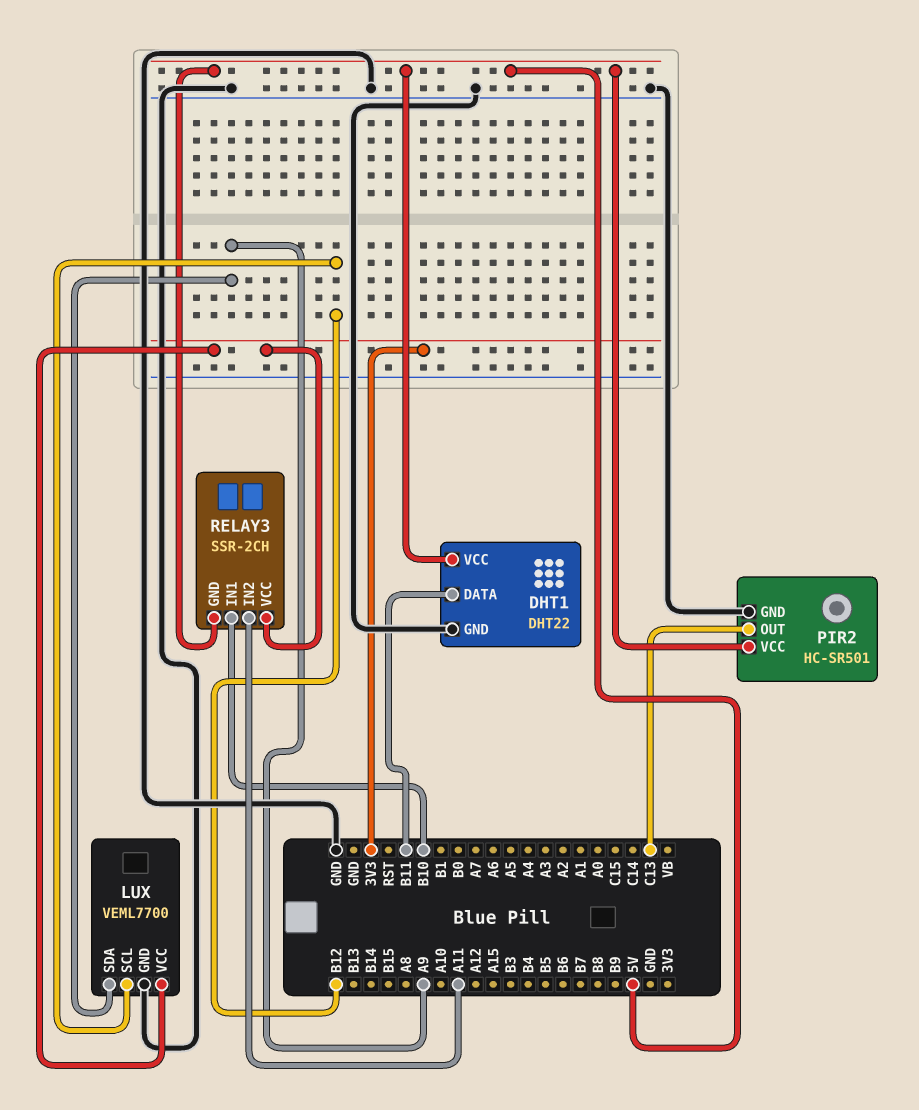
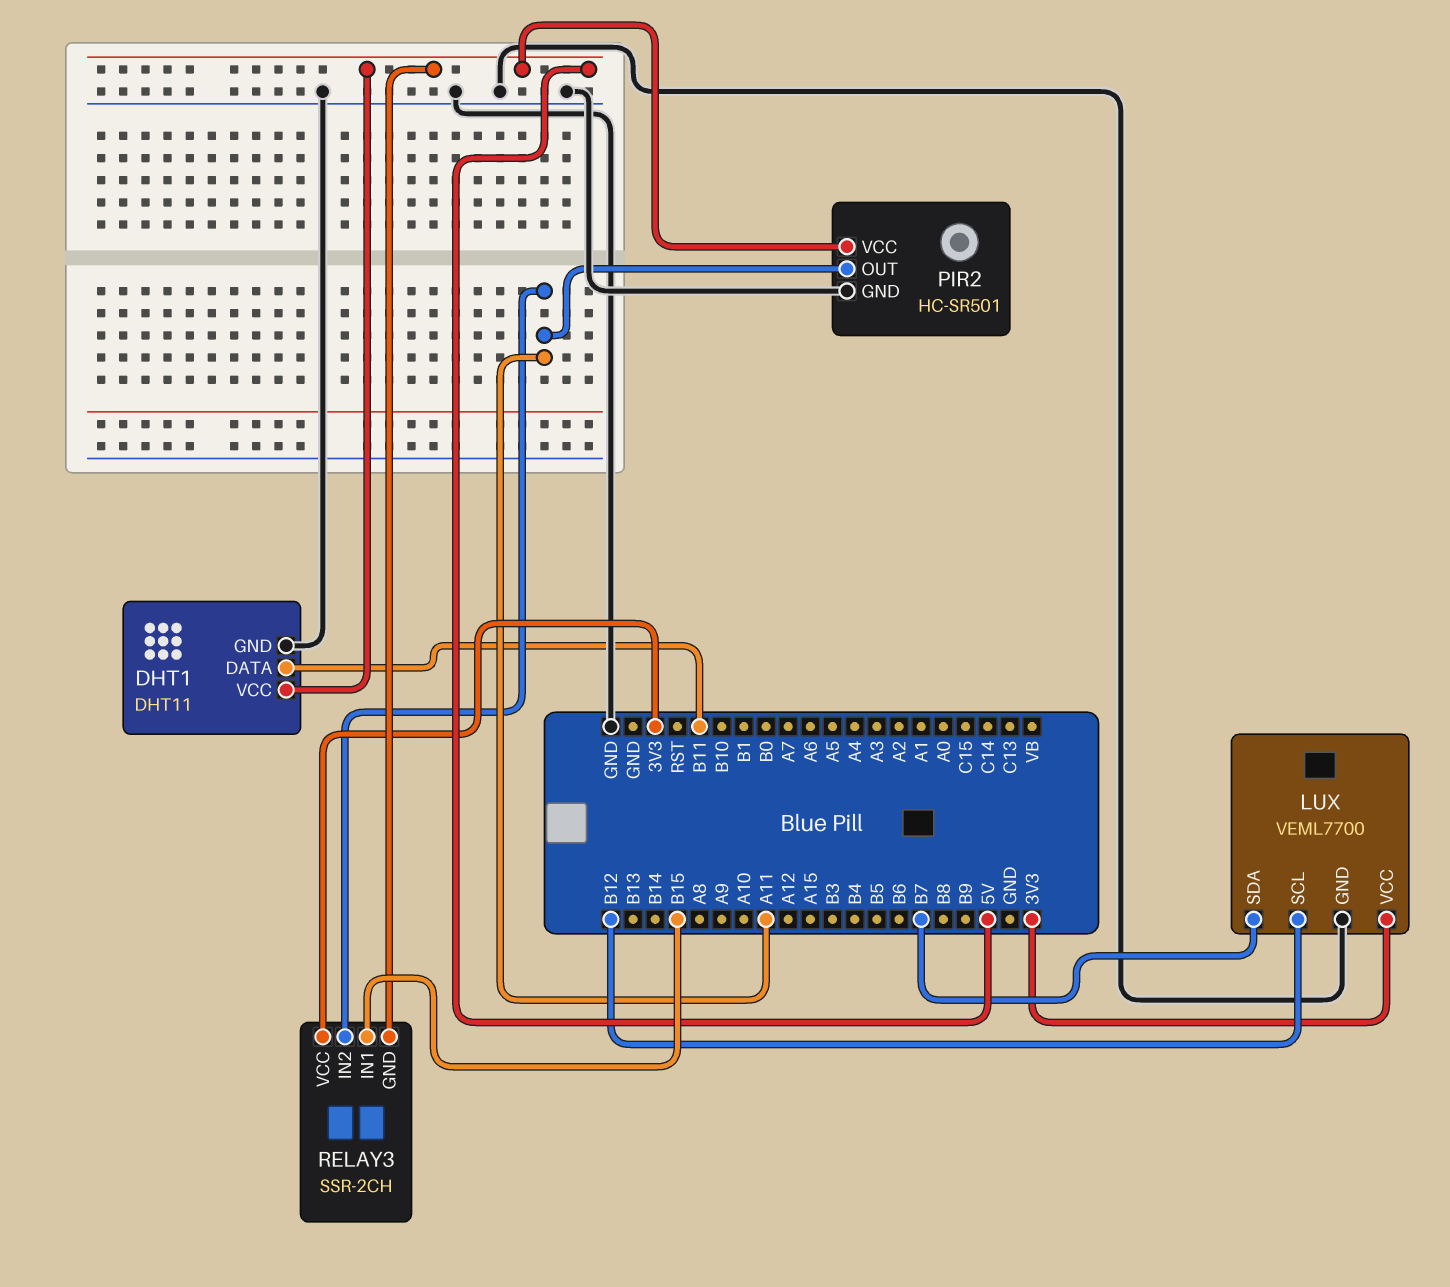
DHT1: DHT22 -> DHT11
LUX pin SDA: A9 -> B7
PIR2 pin OUT: C13 -> A11
RELAY3 pin IN1: B10 -> B15

